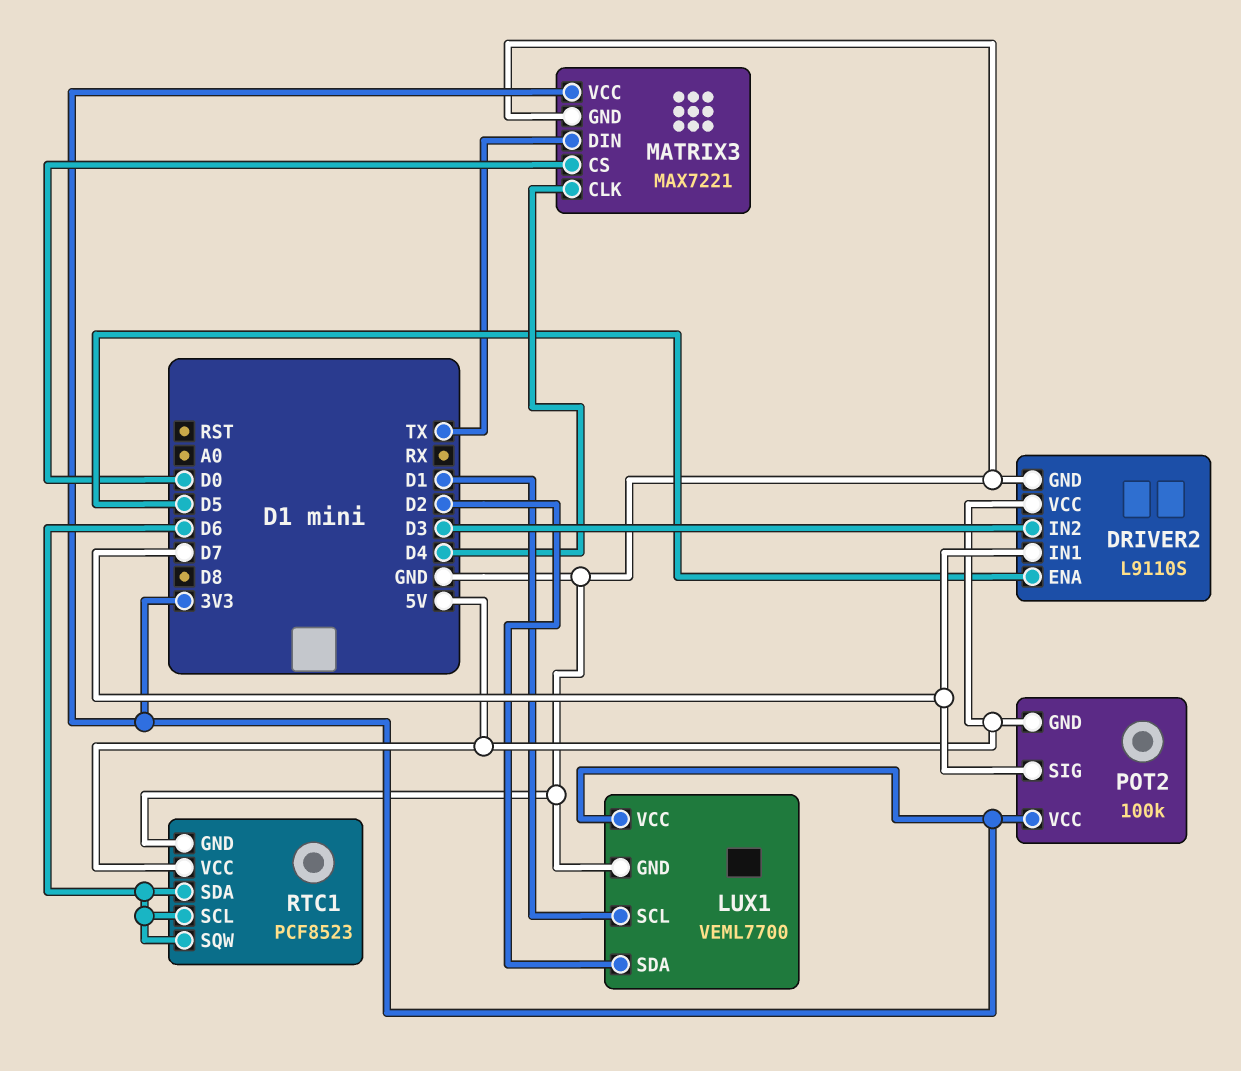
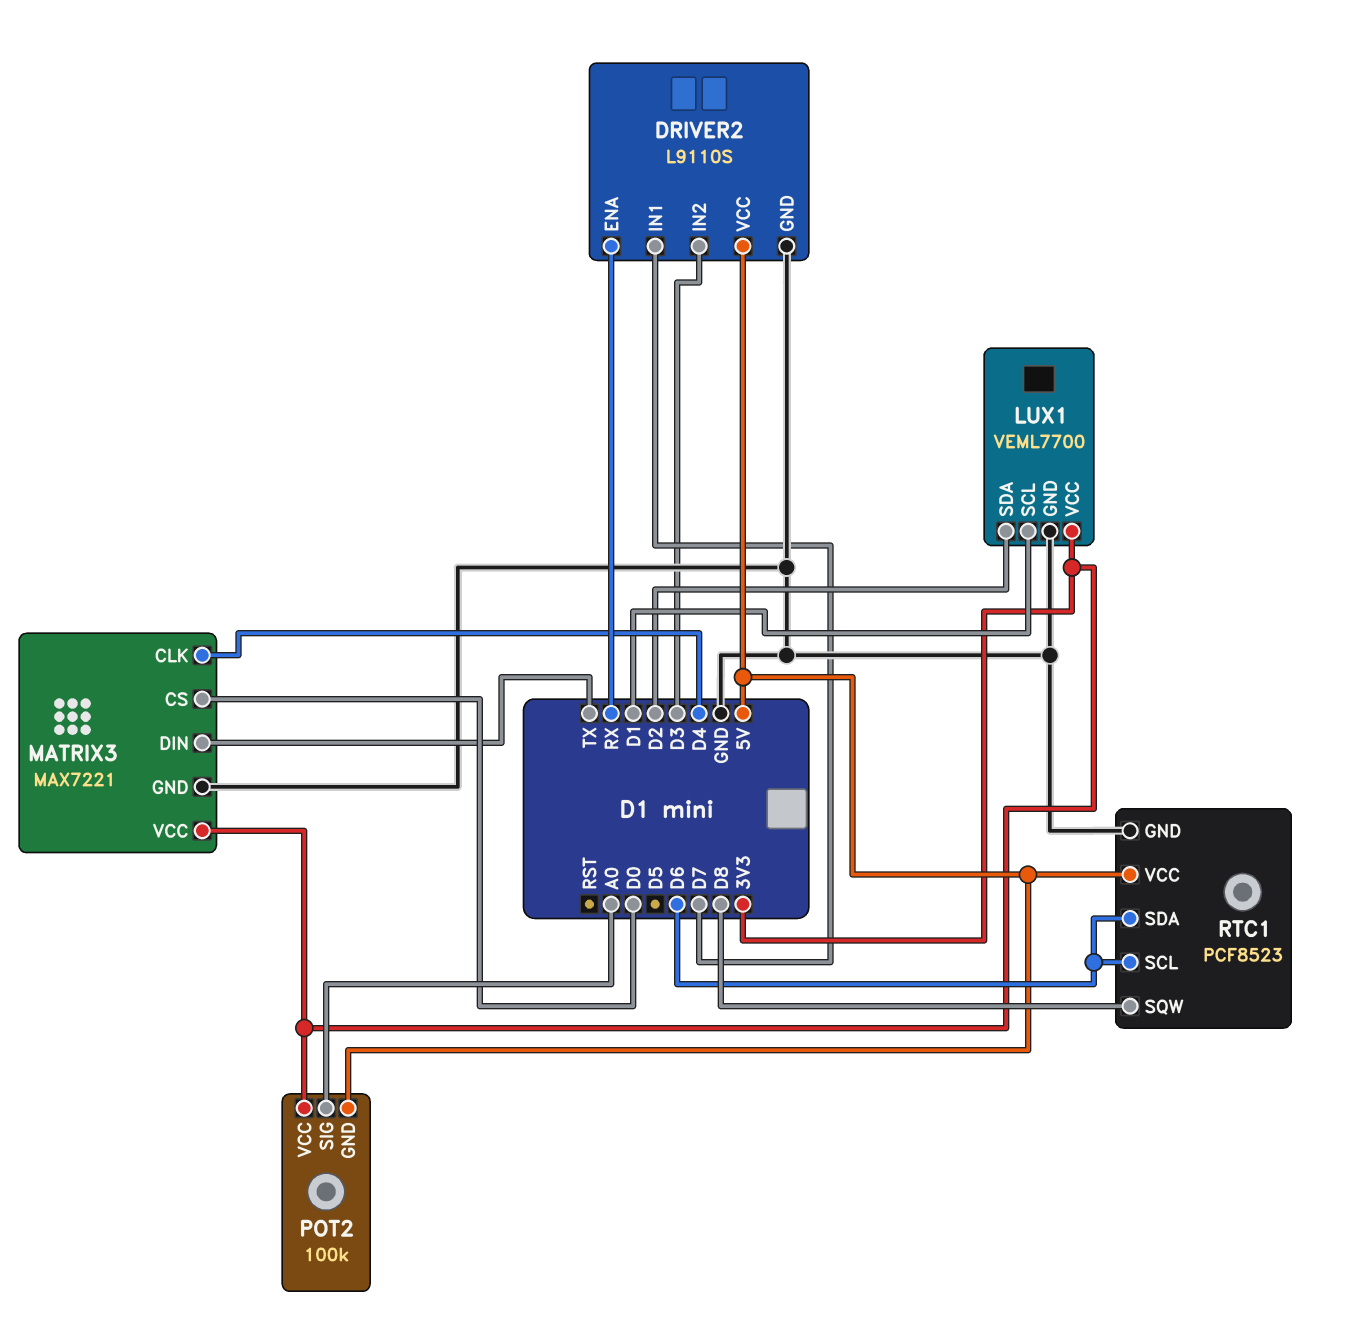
DRIVER2 pin ENA: D5 -> RX
POT2 pin SIG: D7 -> A0
RTC1 pin SQW: D6 -> D8

